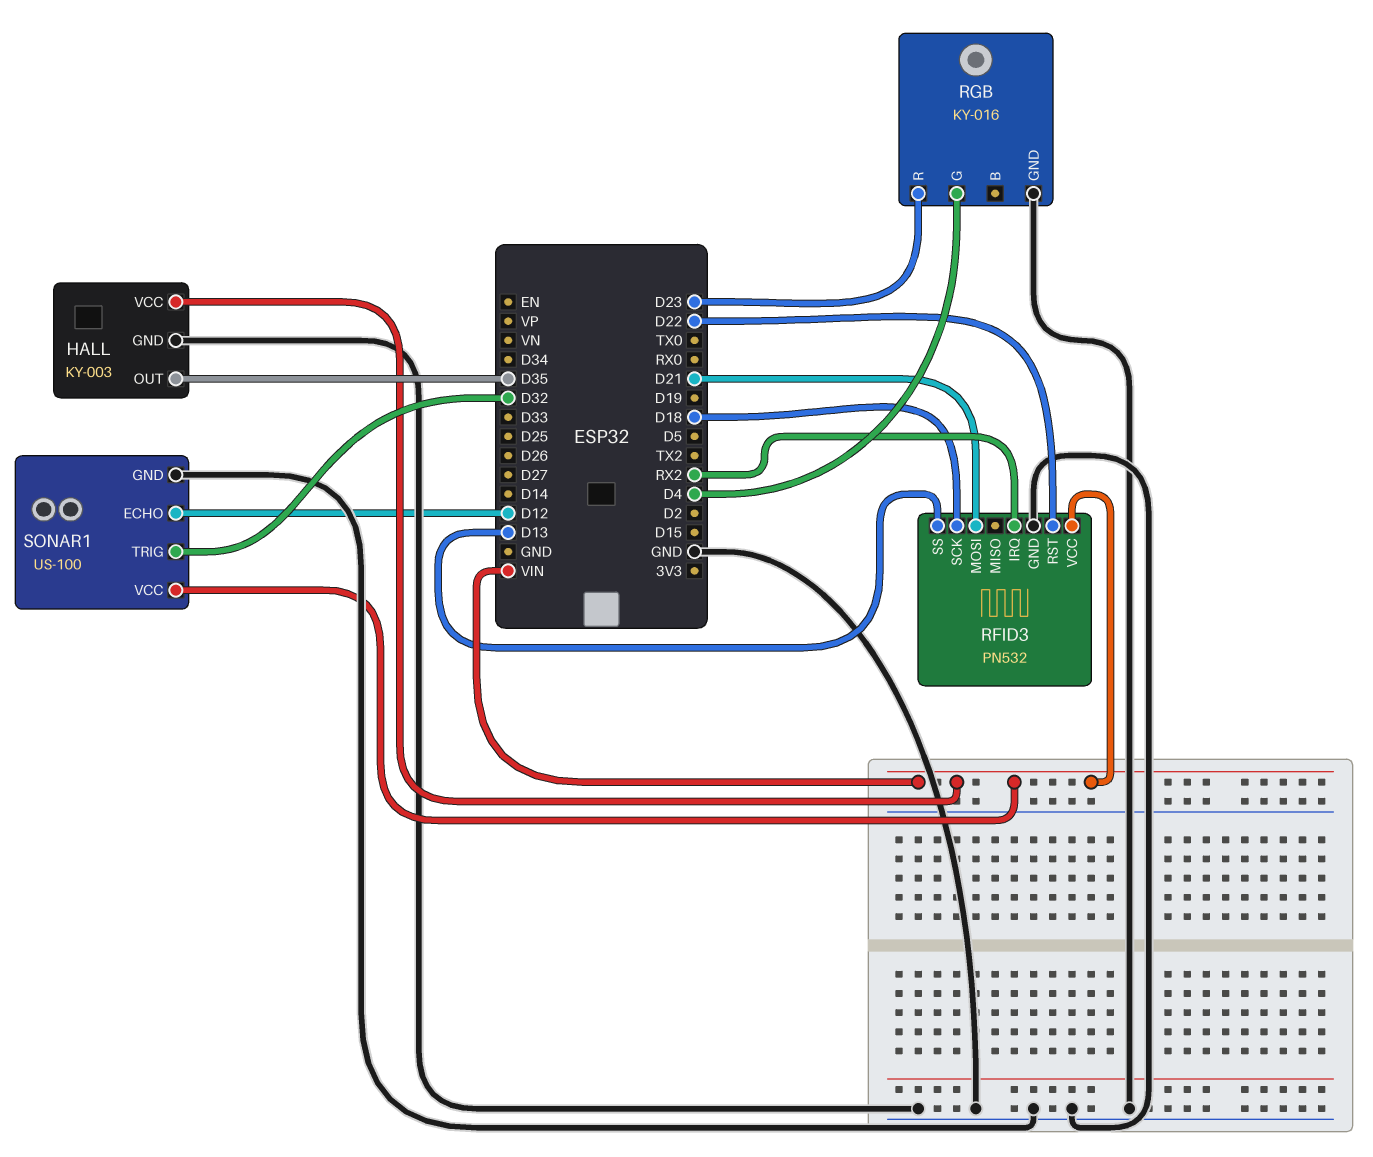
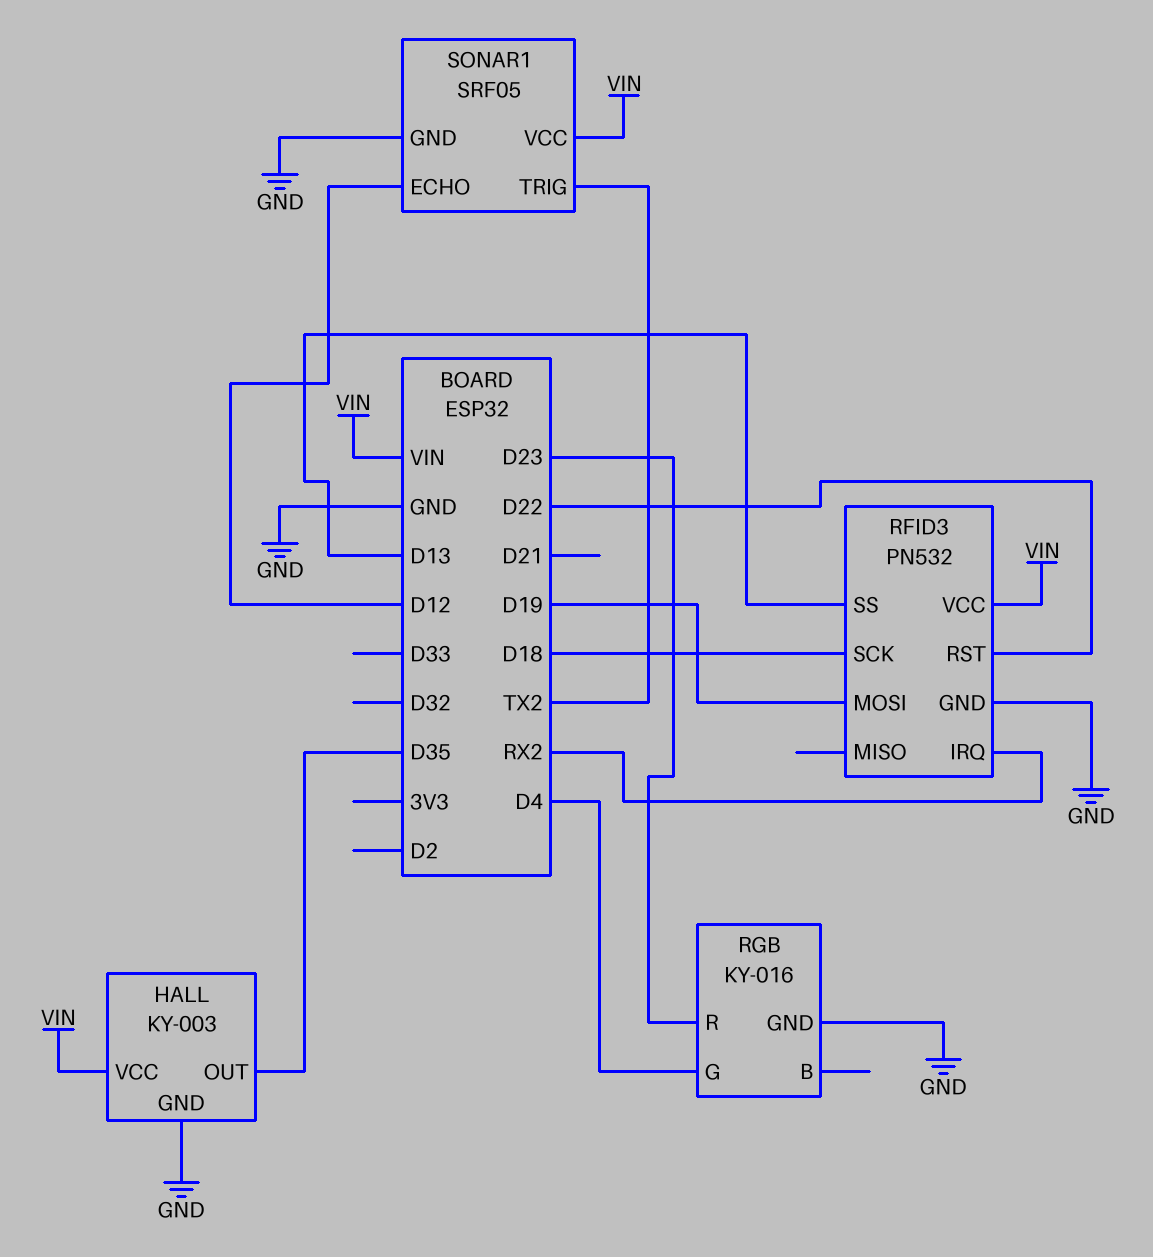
RFID3 pin MOSI: D21 -> D19
SONAR1: US-100 -> SRF05
SONAR1 pin TRIG: D32 -> TX2

